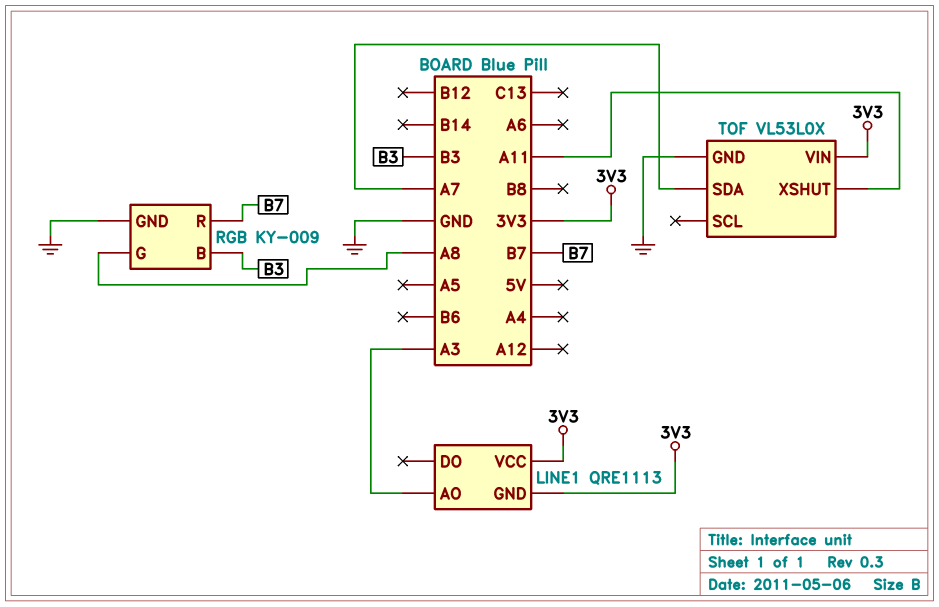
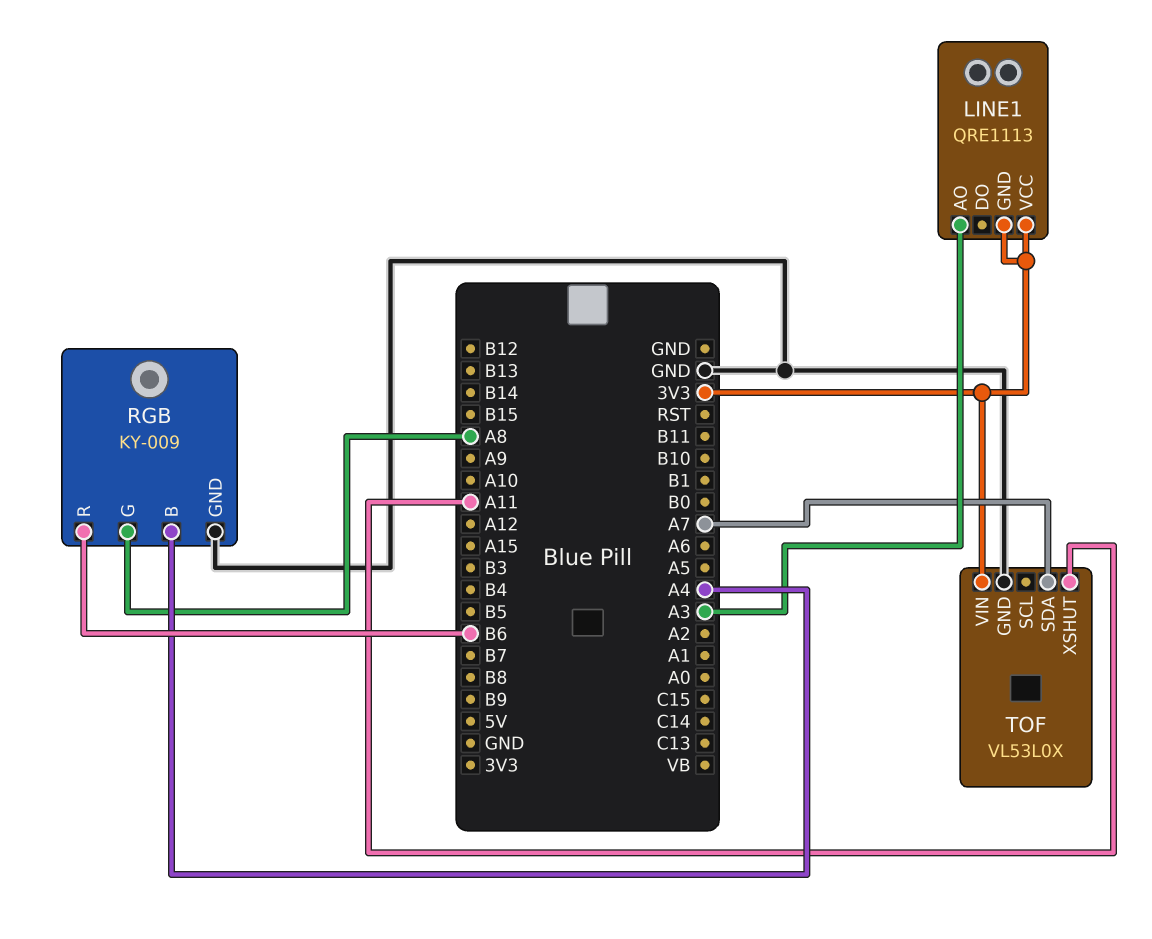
RGB pin B: B3 -> A4
RGB pin R: B7 -> B6

